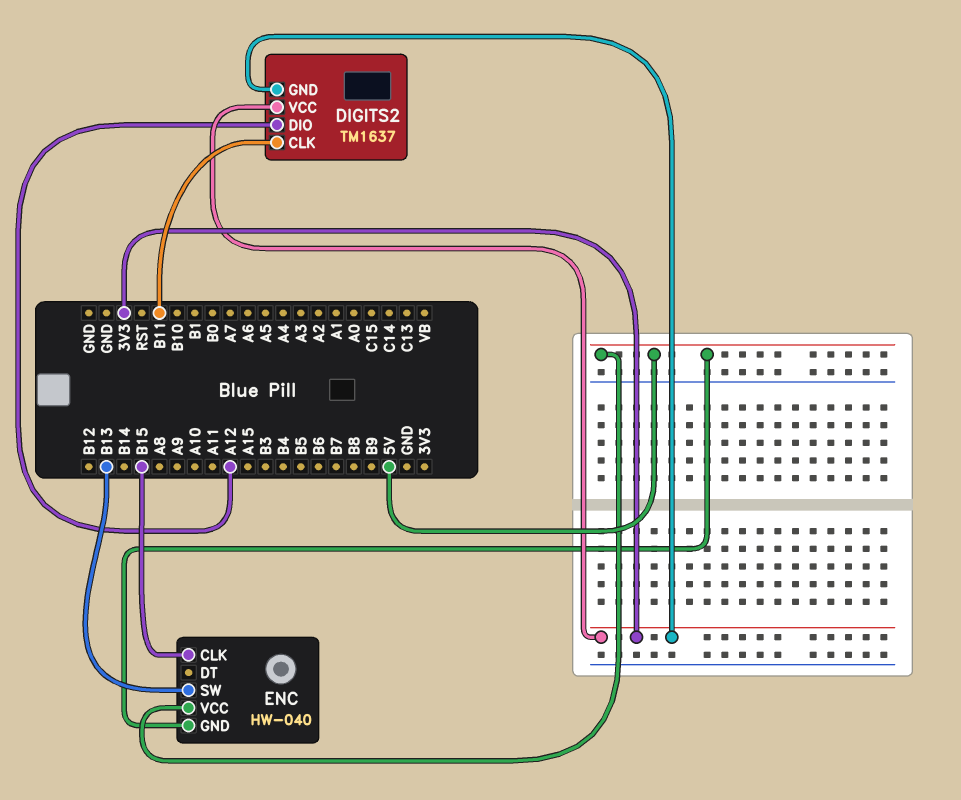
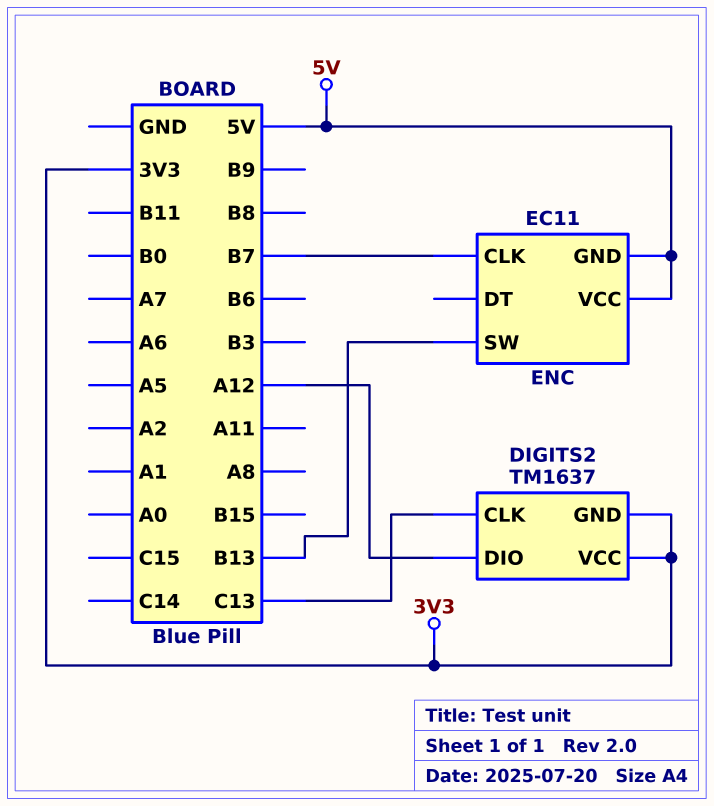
DIGITS2 pin CLK: B11 -> C13
ENC: HW-040 -> EC11
ENC pin CLK: B15 -> B7

